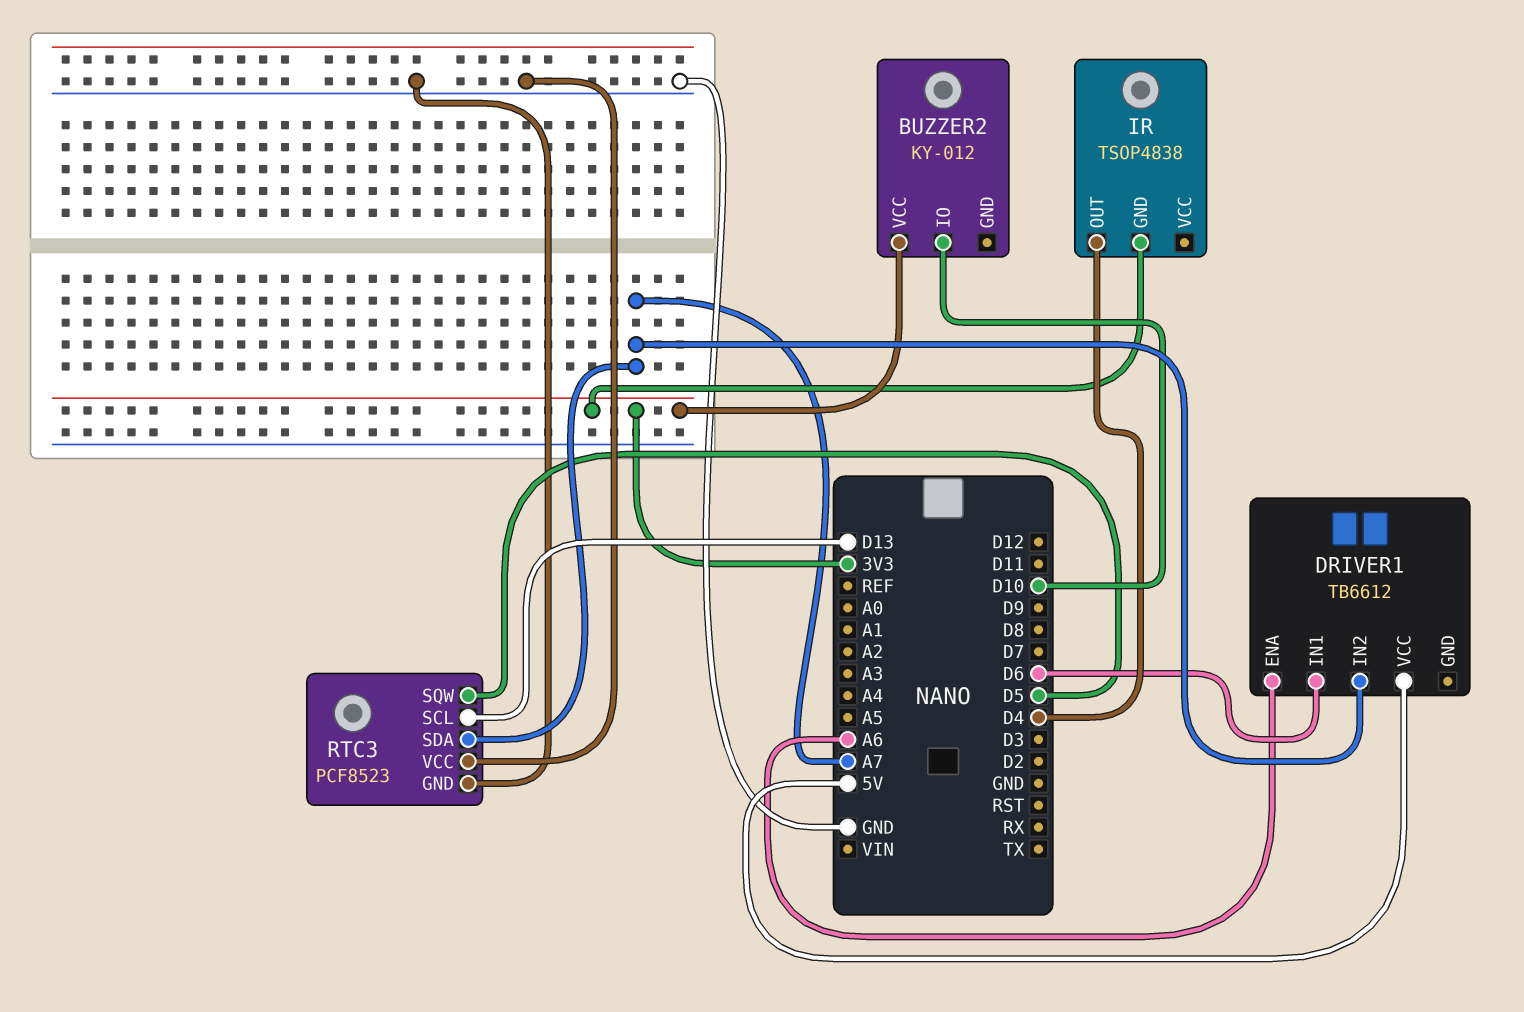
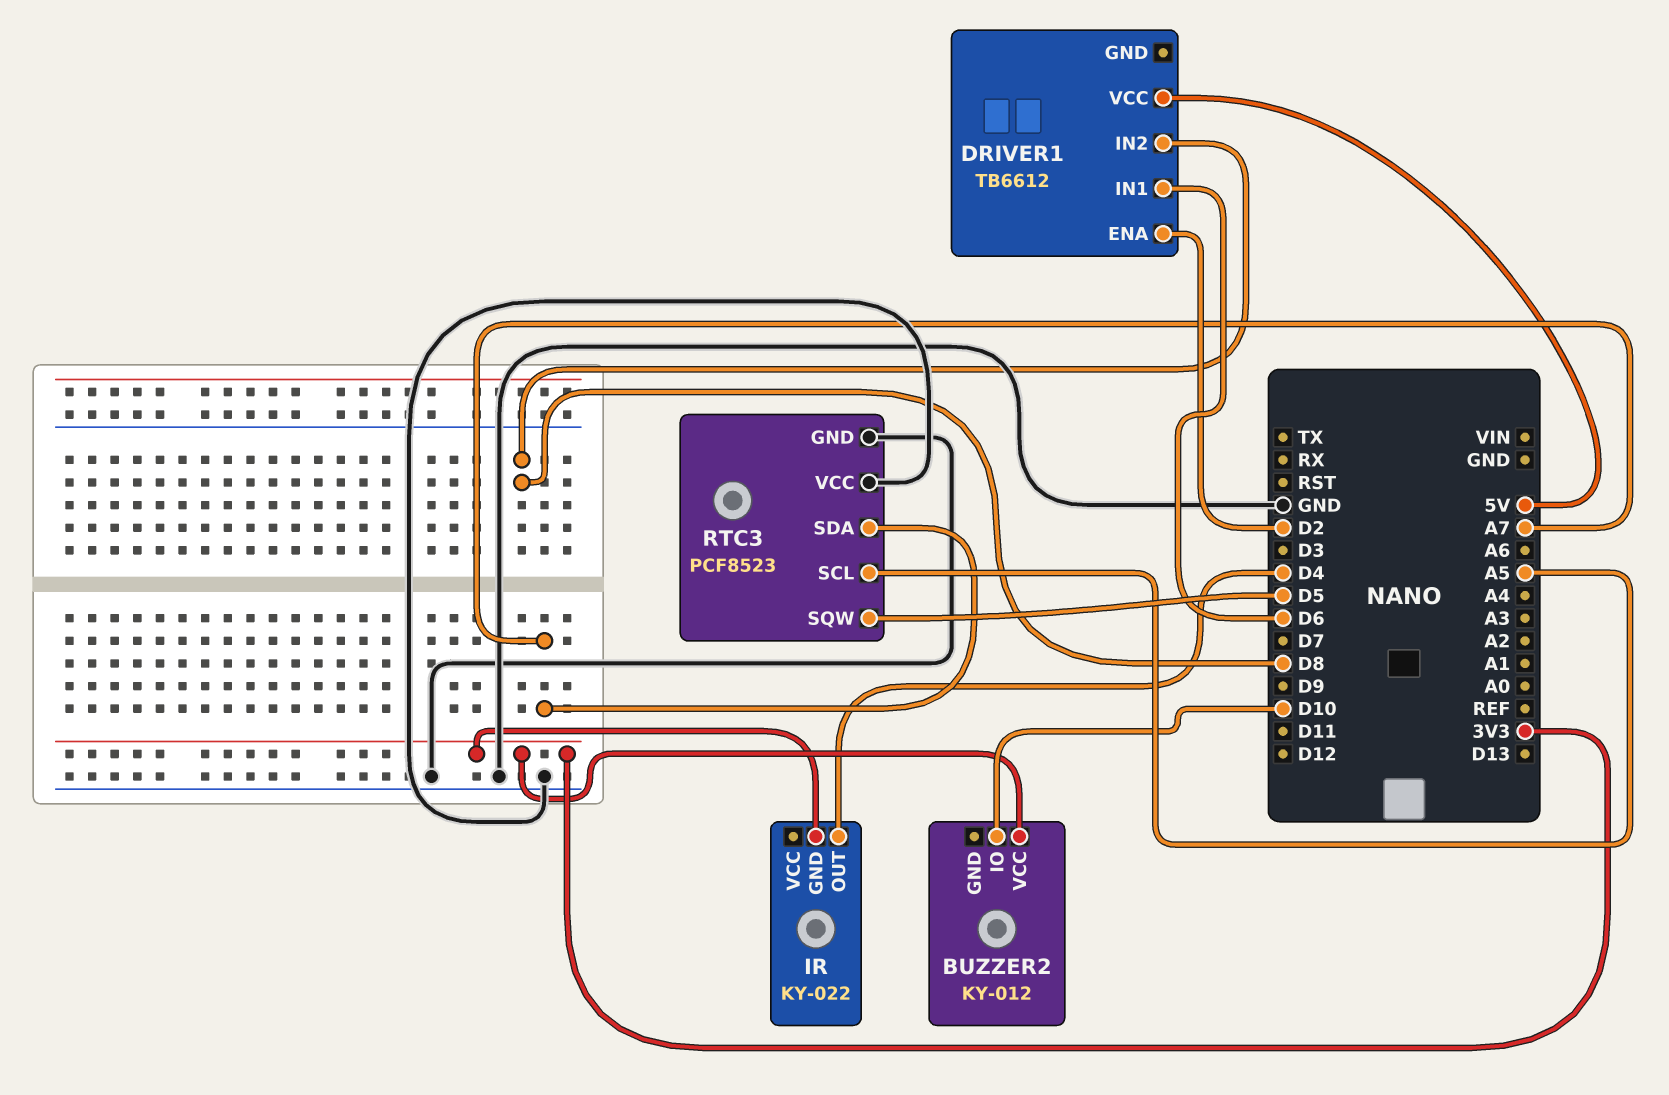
DRIVER1 pin ENA: A6 -> D2
DRIVER1 pin IN2: A7 -> D8
IR: TSOP4838 -> KY-022
RTC3 pin SCL: D13 -> A5

